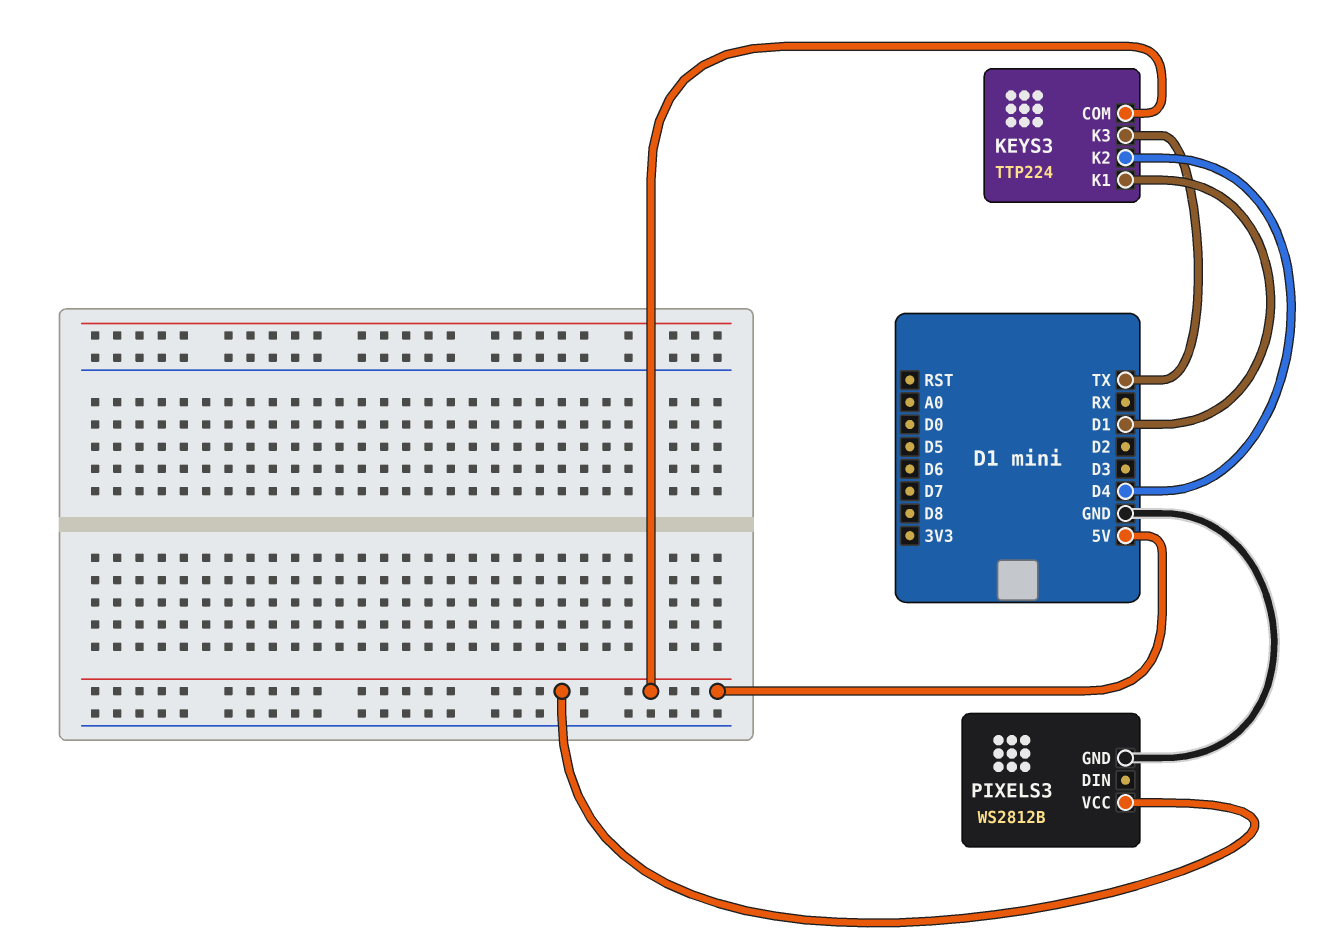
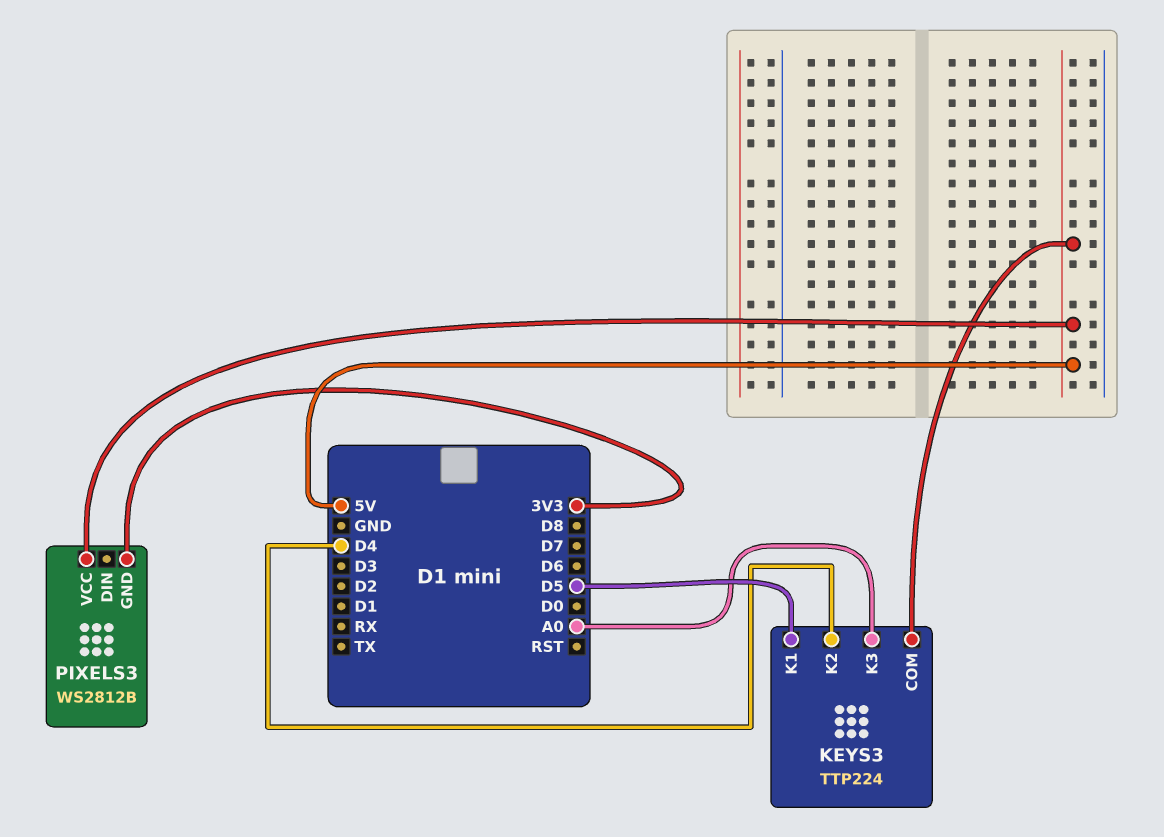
KEYS3 pin K1: D1 -> D5
KEYS3 pin K3: TX -> A0
PIXELS3 pin GND: GND -> 3V3

